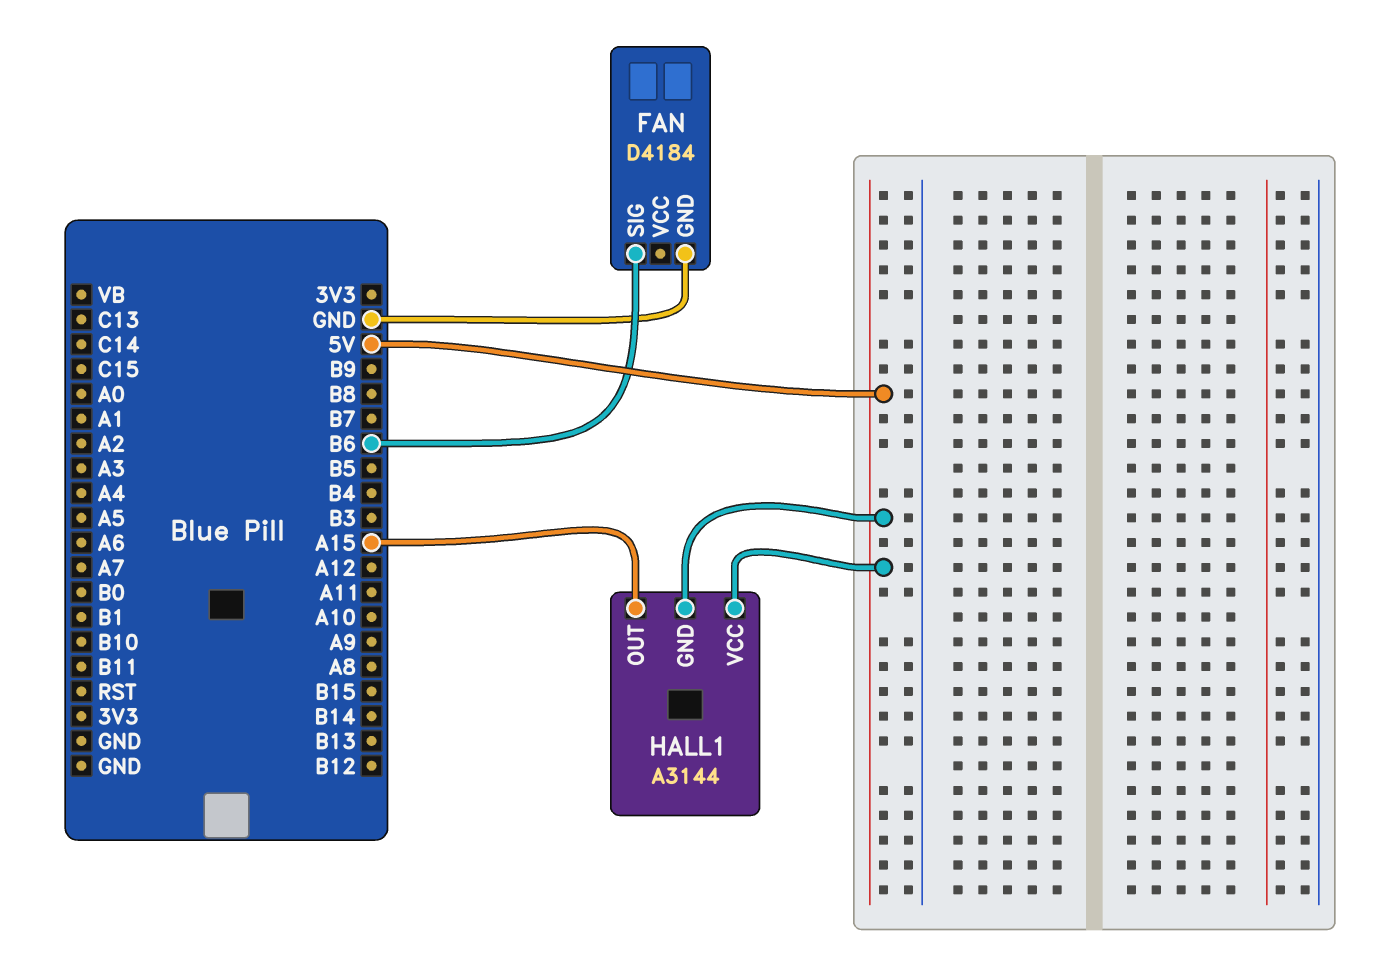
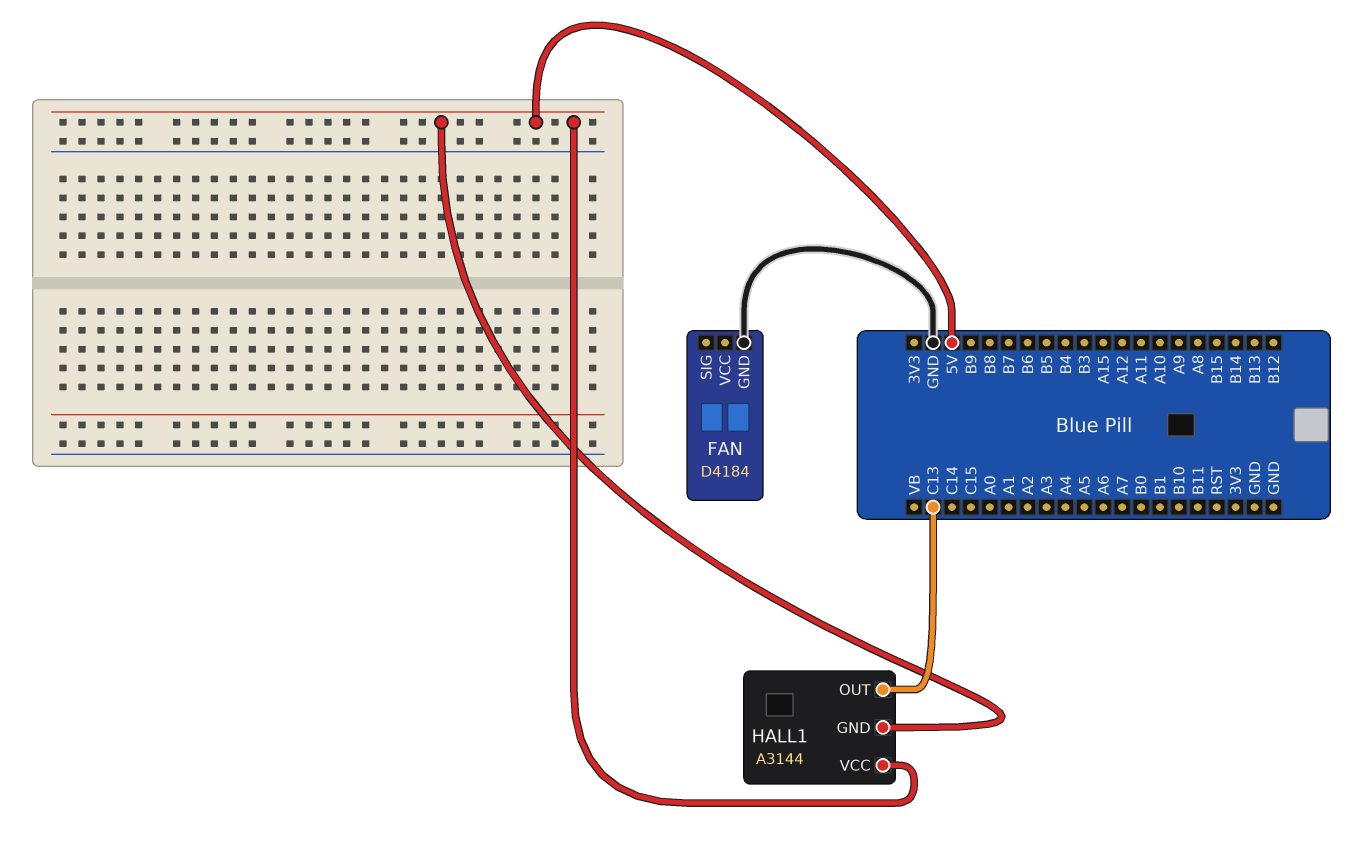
FAN pin SIG: B6 -> none
HALL1 pin OUT: A15 -> C13

